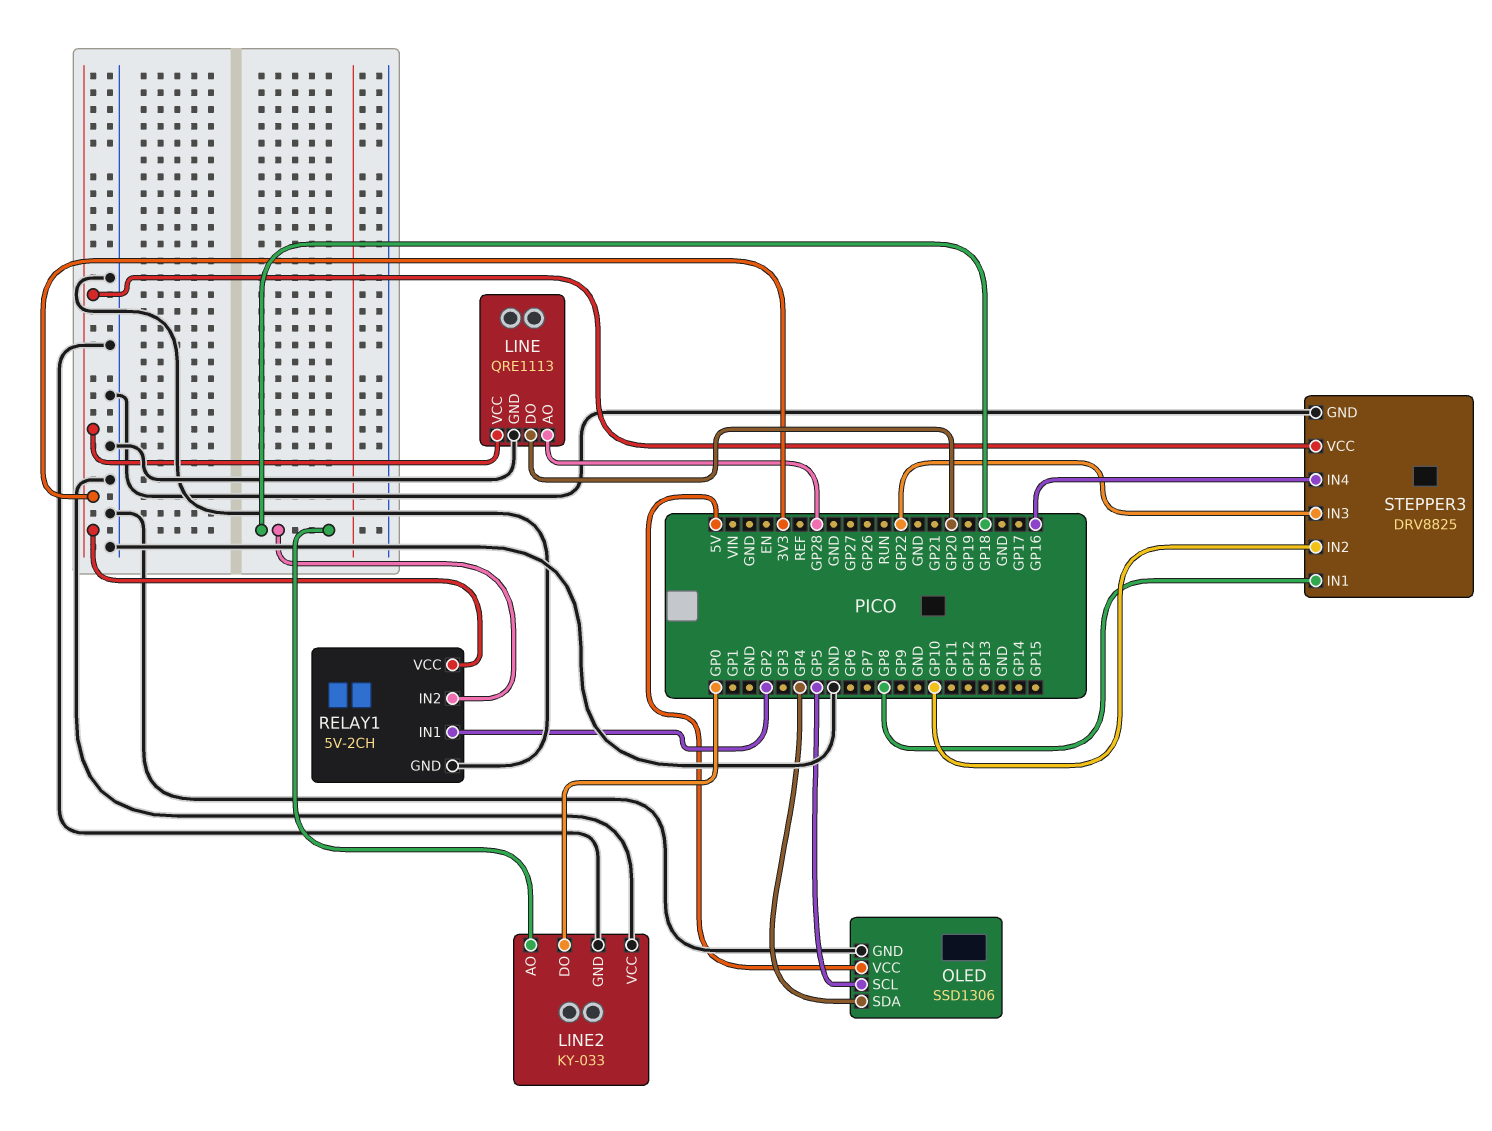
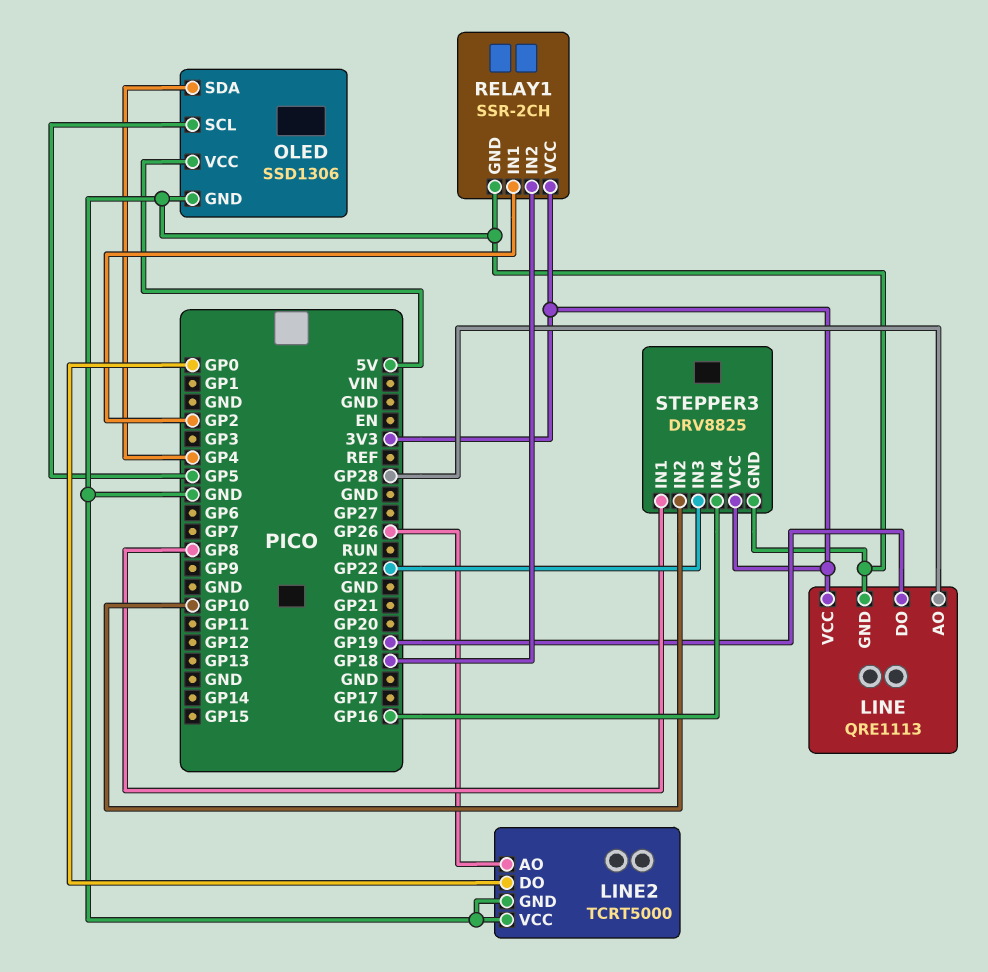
LINE pin DO: GP20 -> GP19
LINE2: KY-033 -> TCRT5000
LINE2 pin AO: GP18 -> GP26
RELAY1: 5V-2CH -> SSR-2CH

